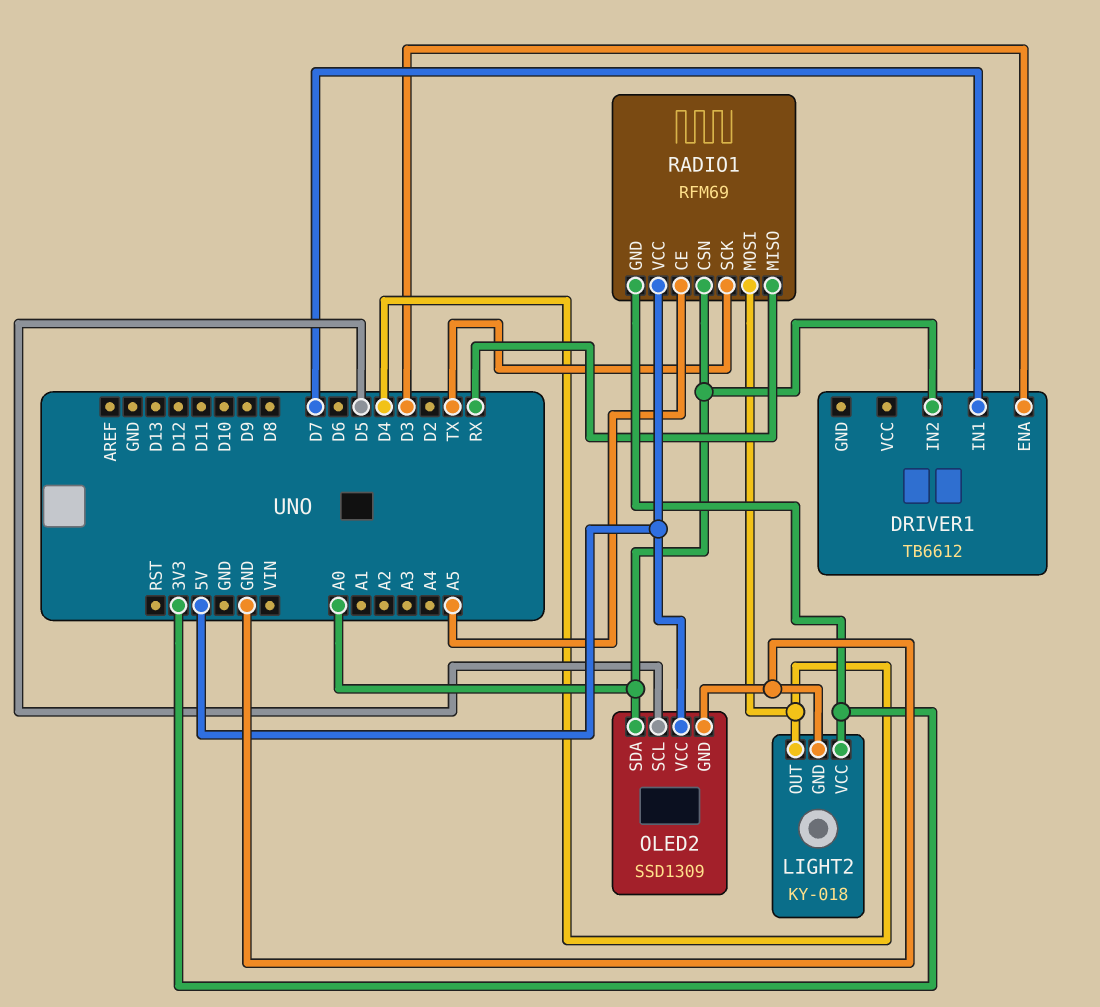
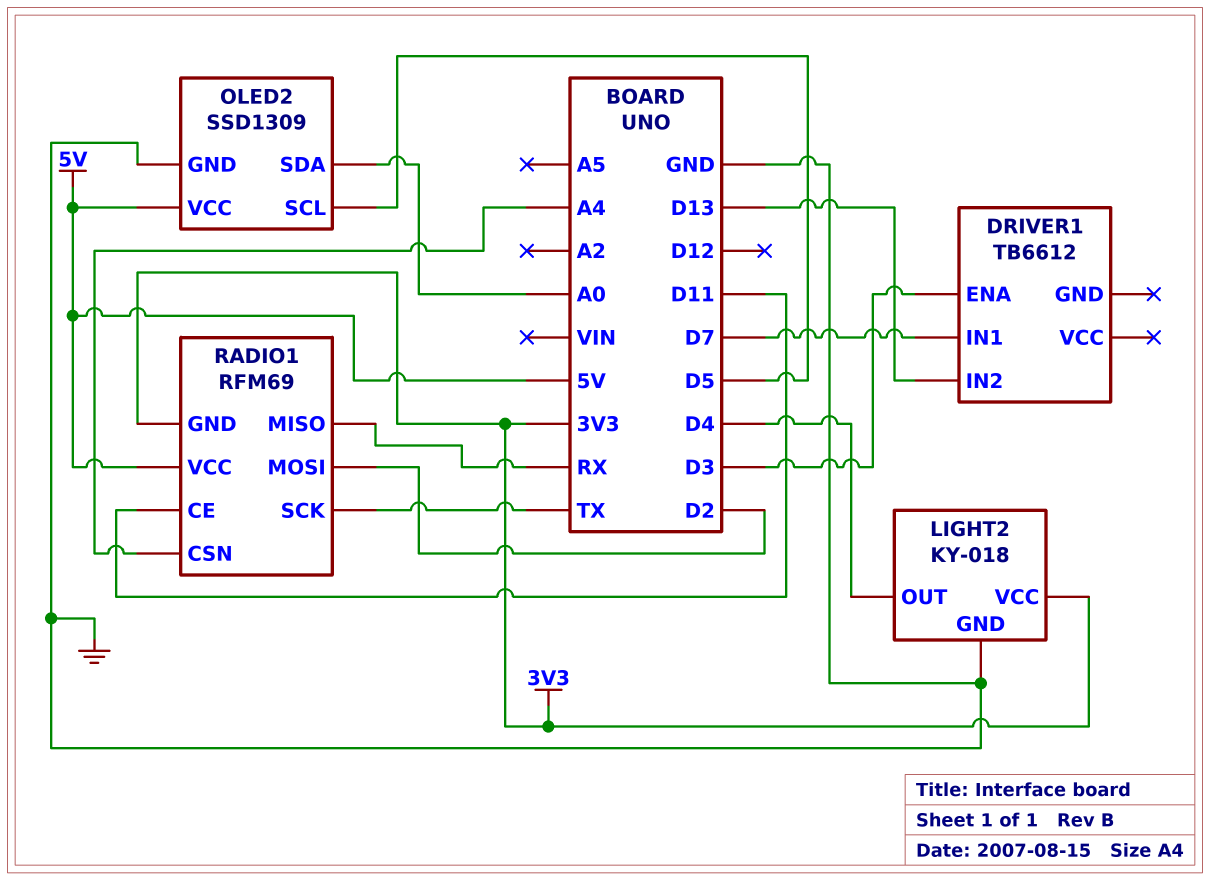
DRIVER1 pin IN2: A0 -> D13
RADIO1 pin CE: A5 -> D11
RADIO1 pin CSN: A0 -> A4
RADIO1 pin MOSI: D4 -> D2

